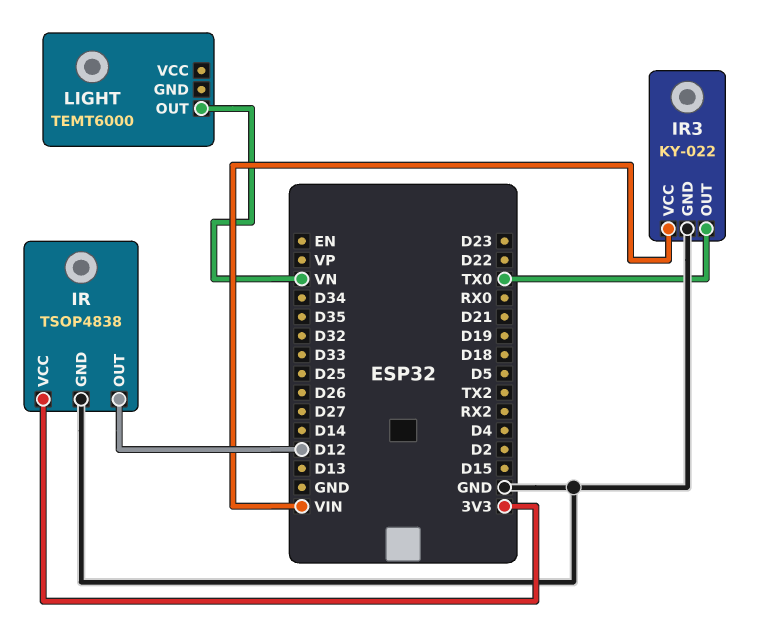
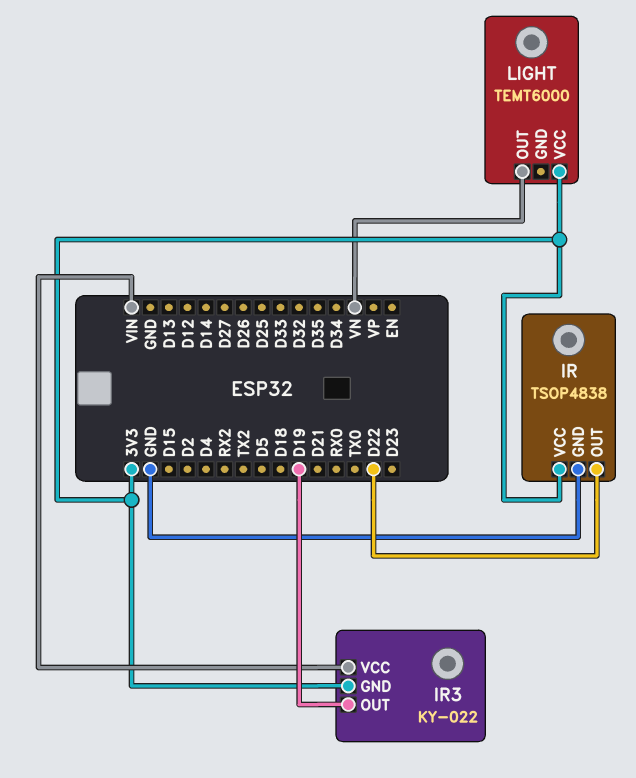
IR pin OUT: D12 -> D22
IR3 pin GND: GND -> 3V3
IR3 pin OUT: TX0 -> D19
LIGHT pin VCC: none -> 3V3

